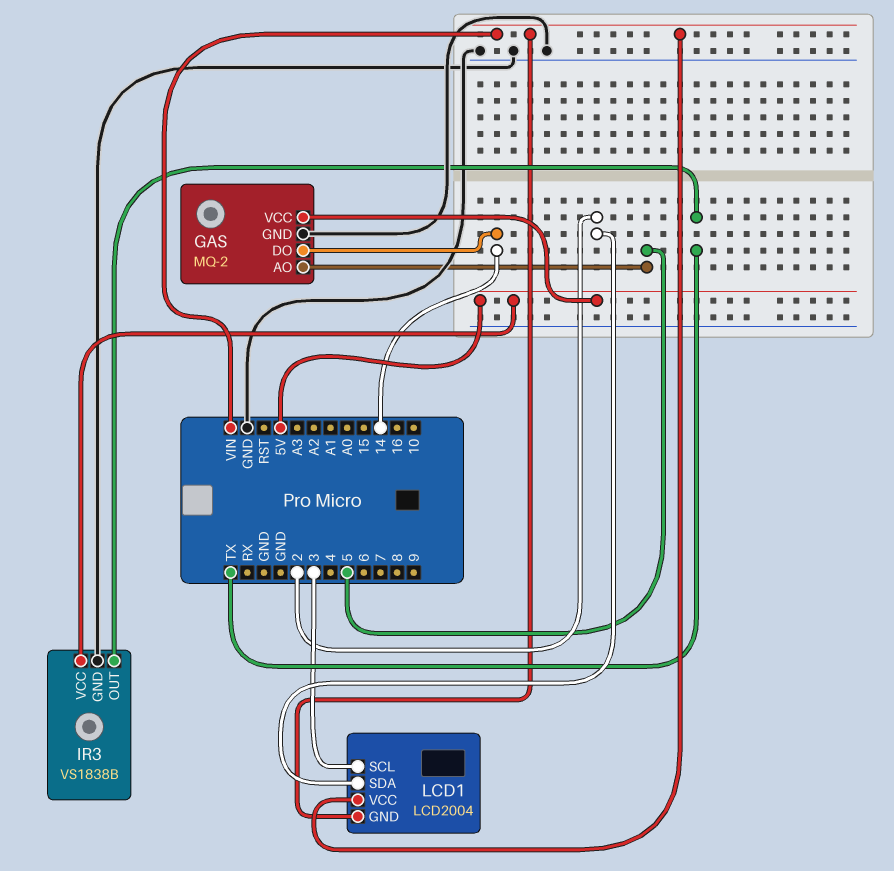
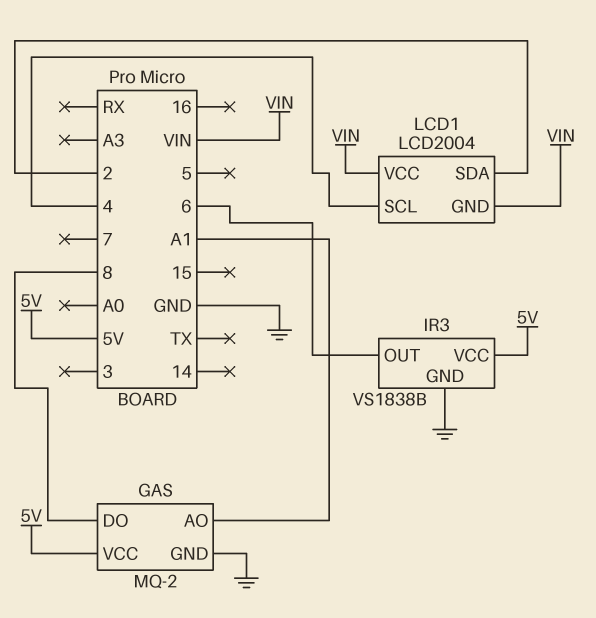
GAS pin AO: 5 -> A1
GAS pin DO: 14 -> 8
IR3 pin OUT: TX -> 6
LCD1 pin SCL: 3 -> 4

